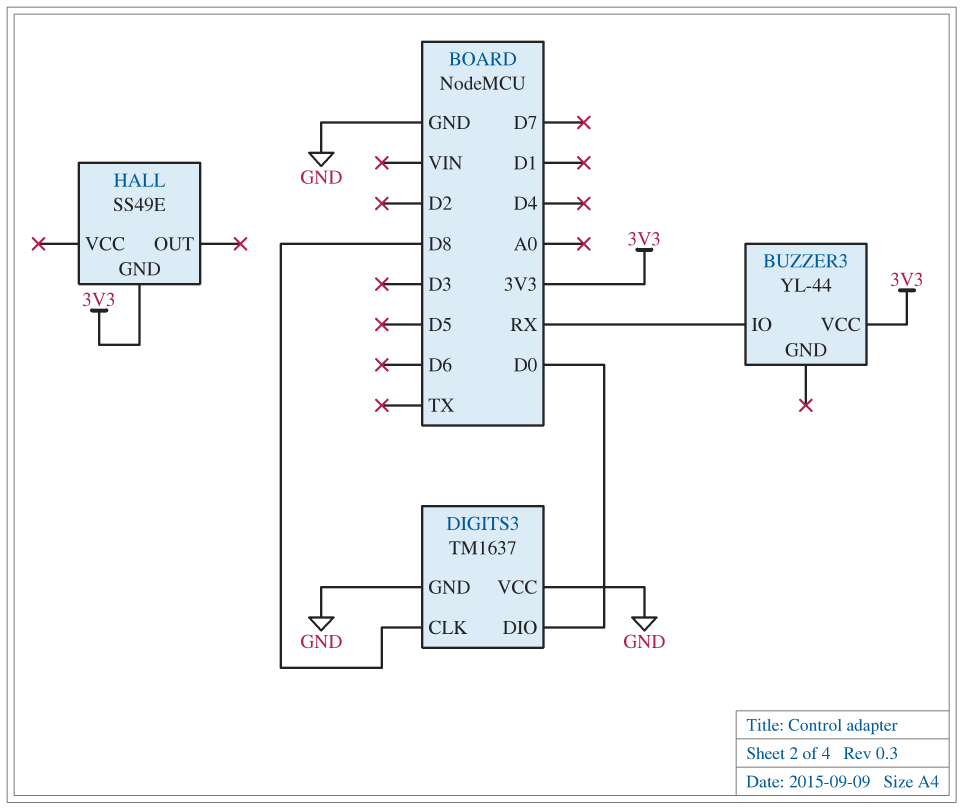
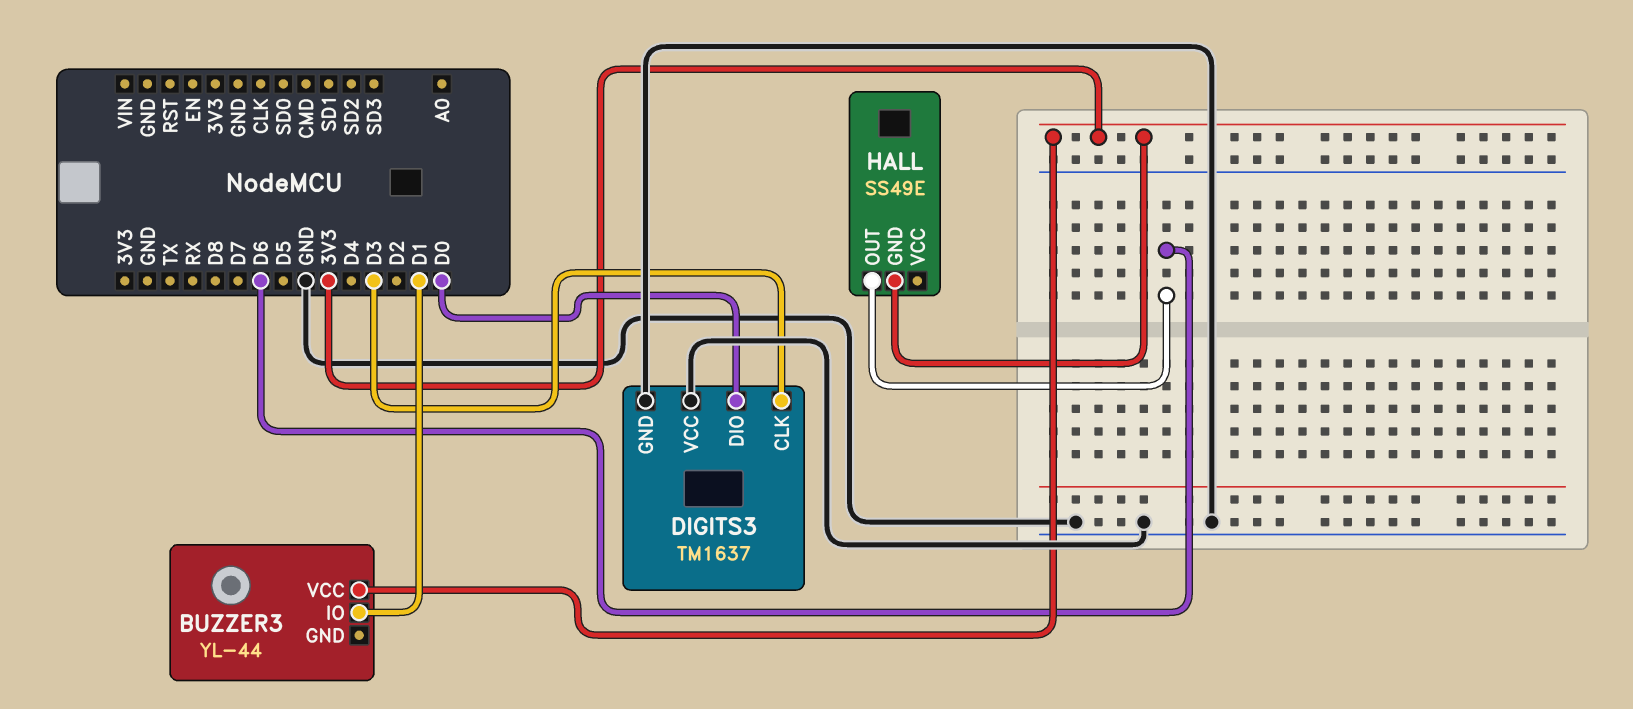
BUZZER3 pin IO: RX -> D1
DIGITS3 pin CLK: D8 -> D3
HALL pin OUT: none -> D6

